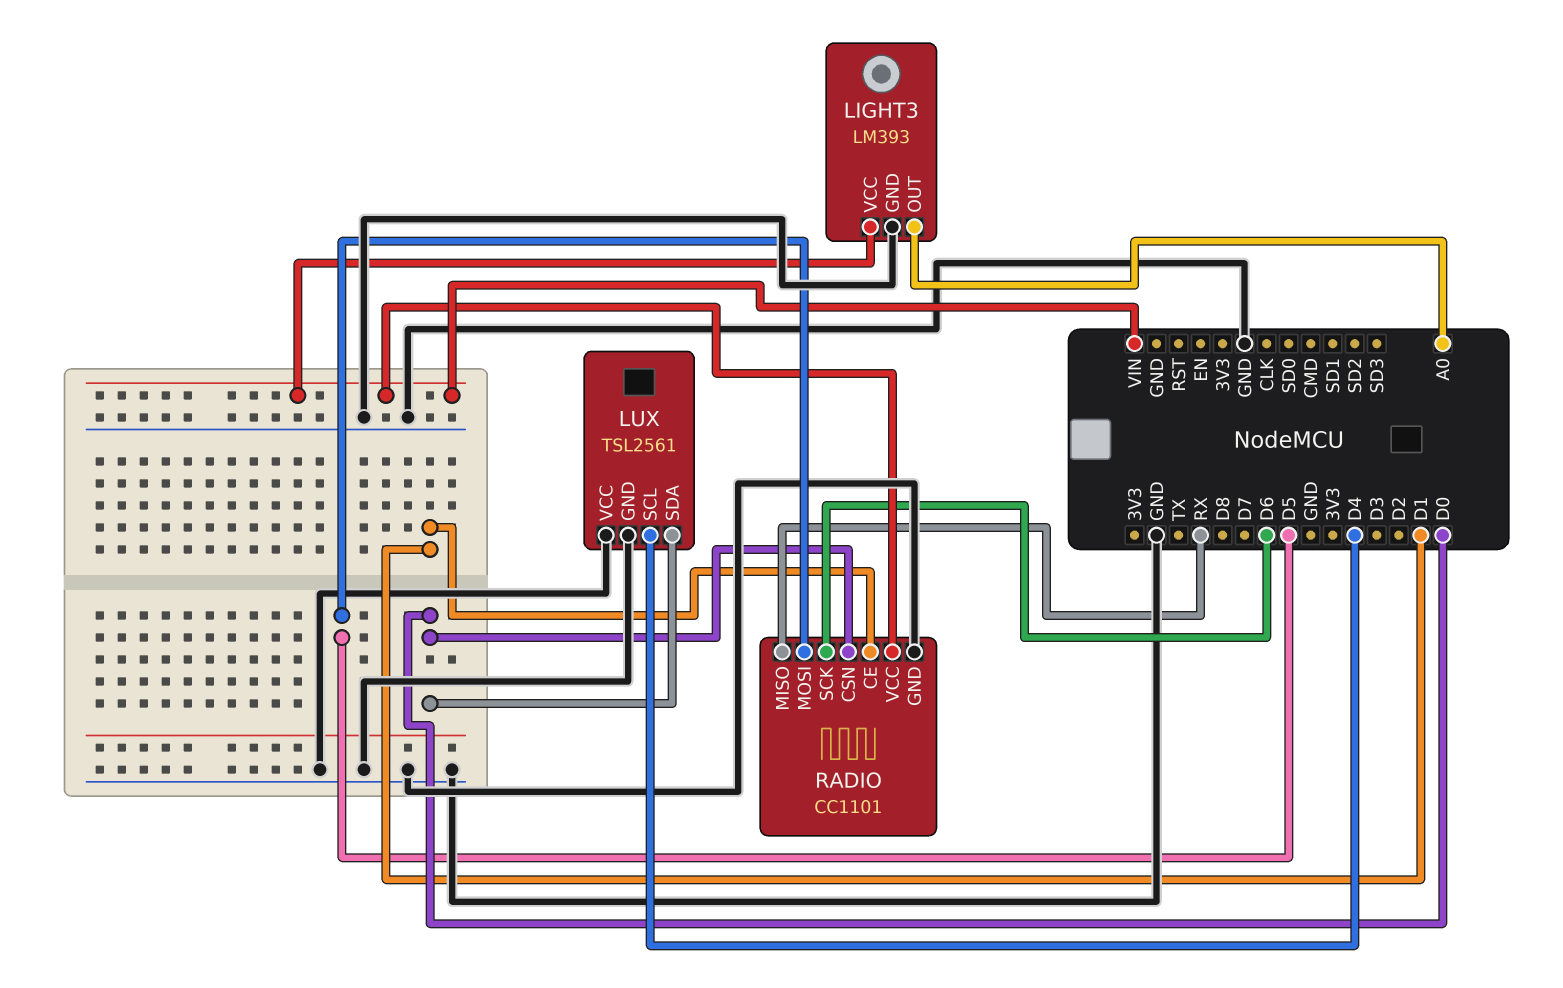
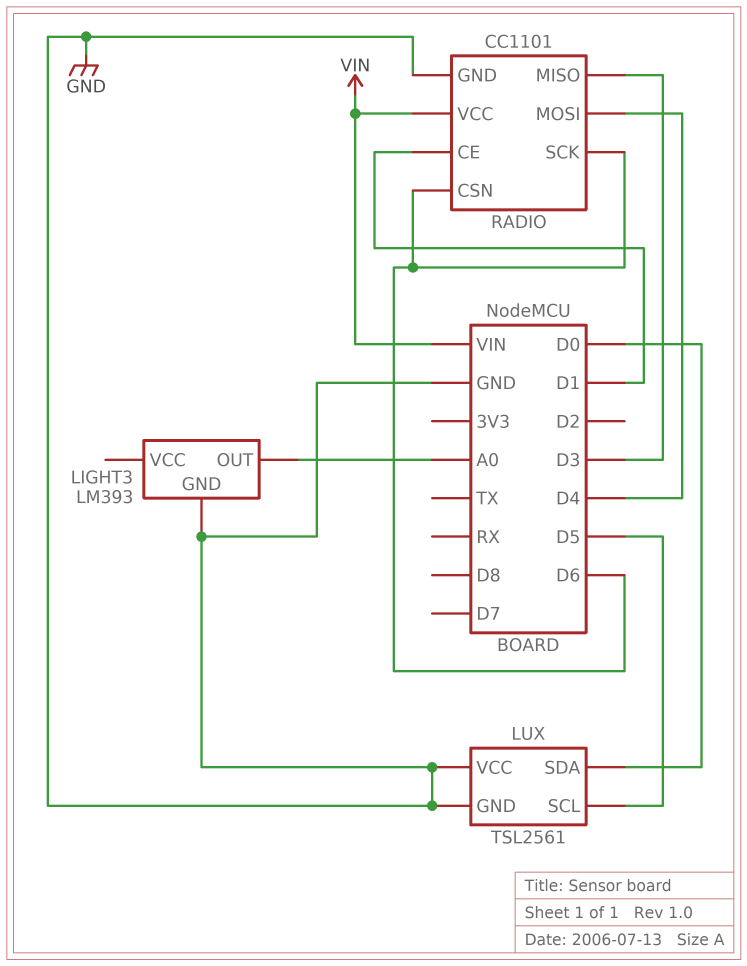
LIGHT3 pin VCC: VIN -> none
LUX pin SCL: D4 -> D5
RADIO pin CSN: D0 -> D6
RADIO pin MISO: RX -> D3
RADIO pin MOSI: D5 -> D4

